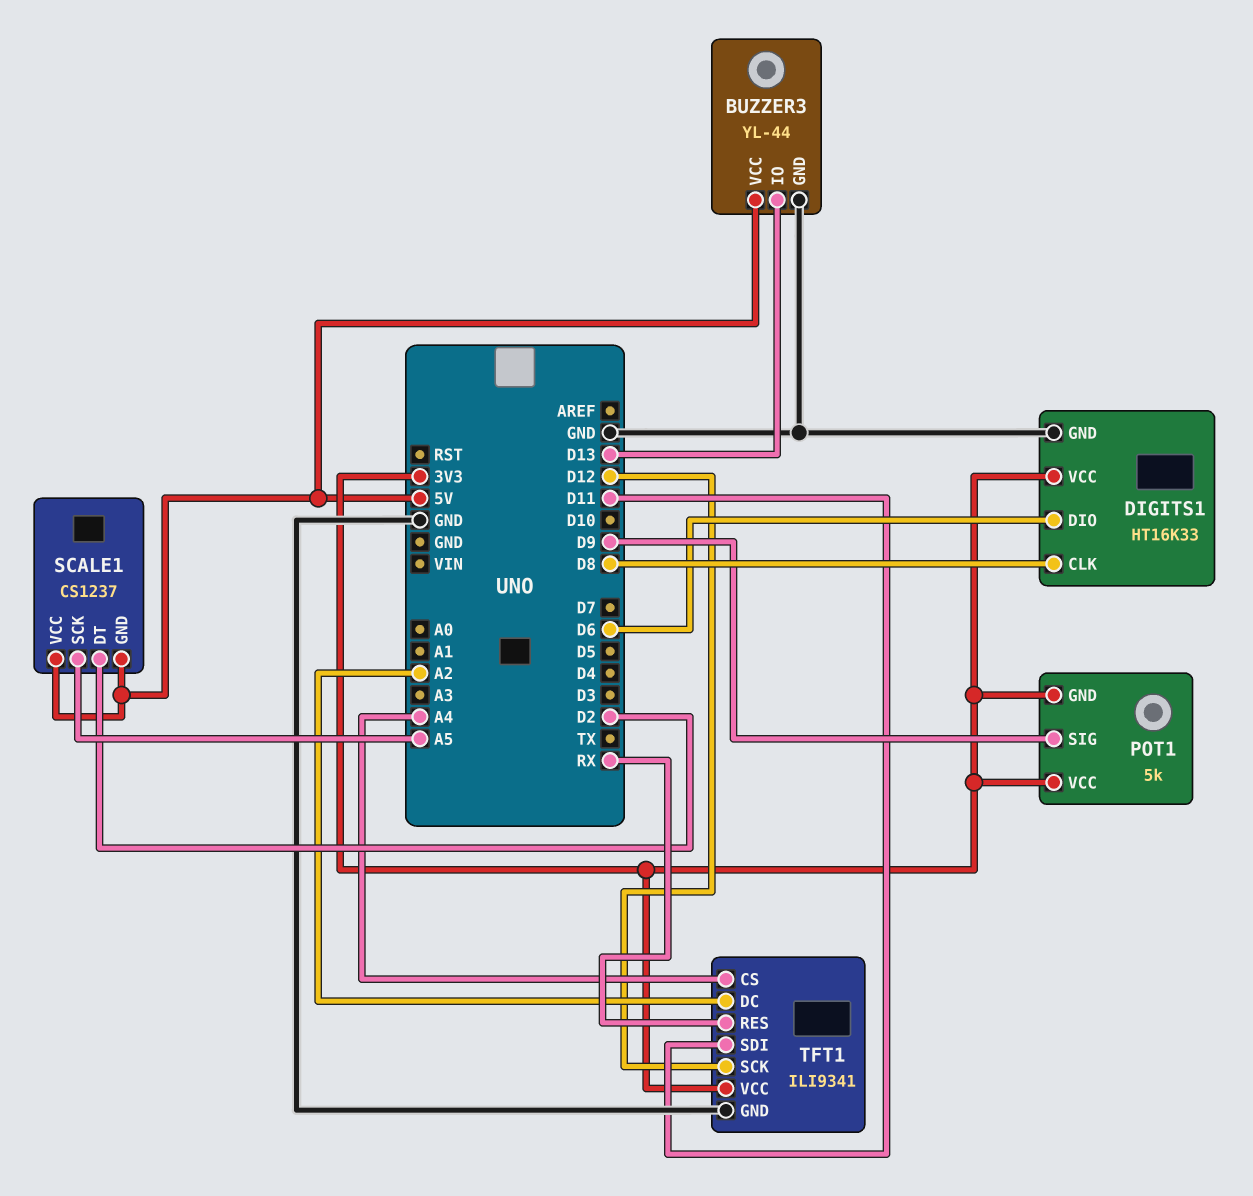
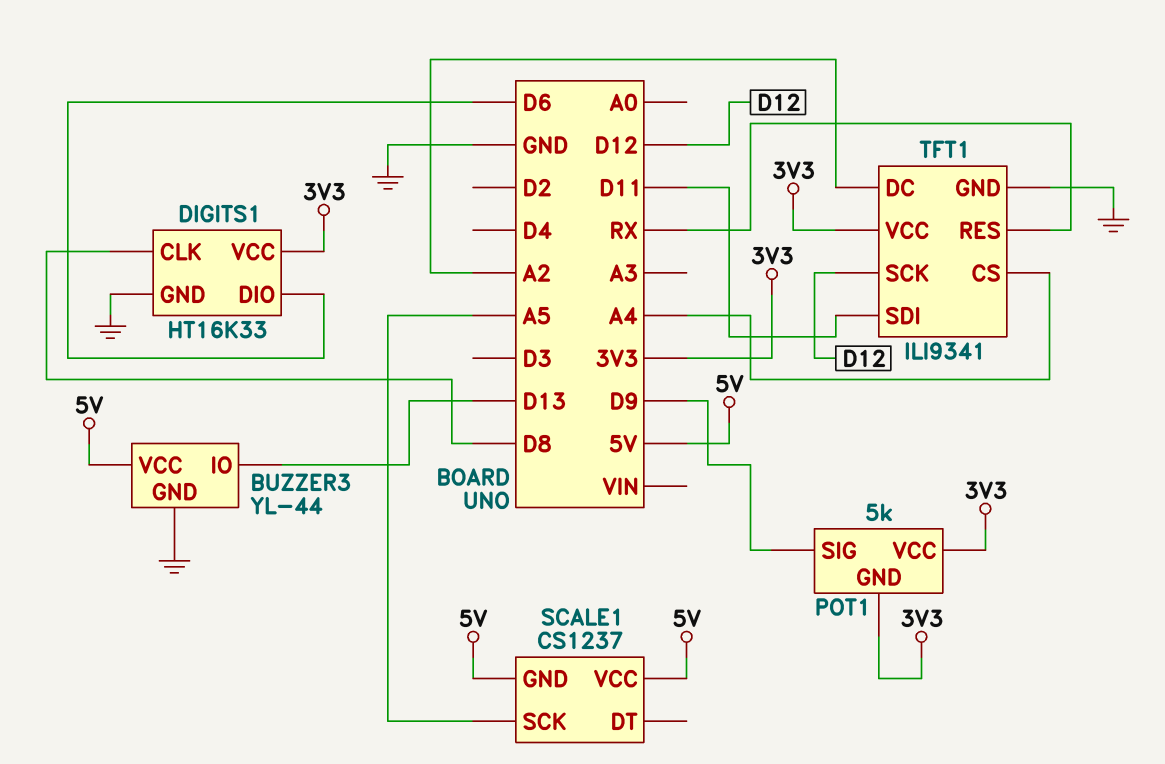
SCALE1 pin DT: D2 -> none

